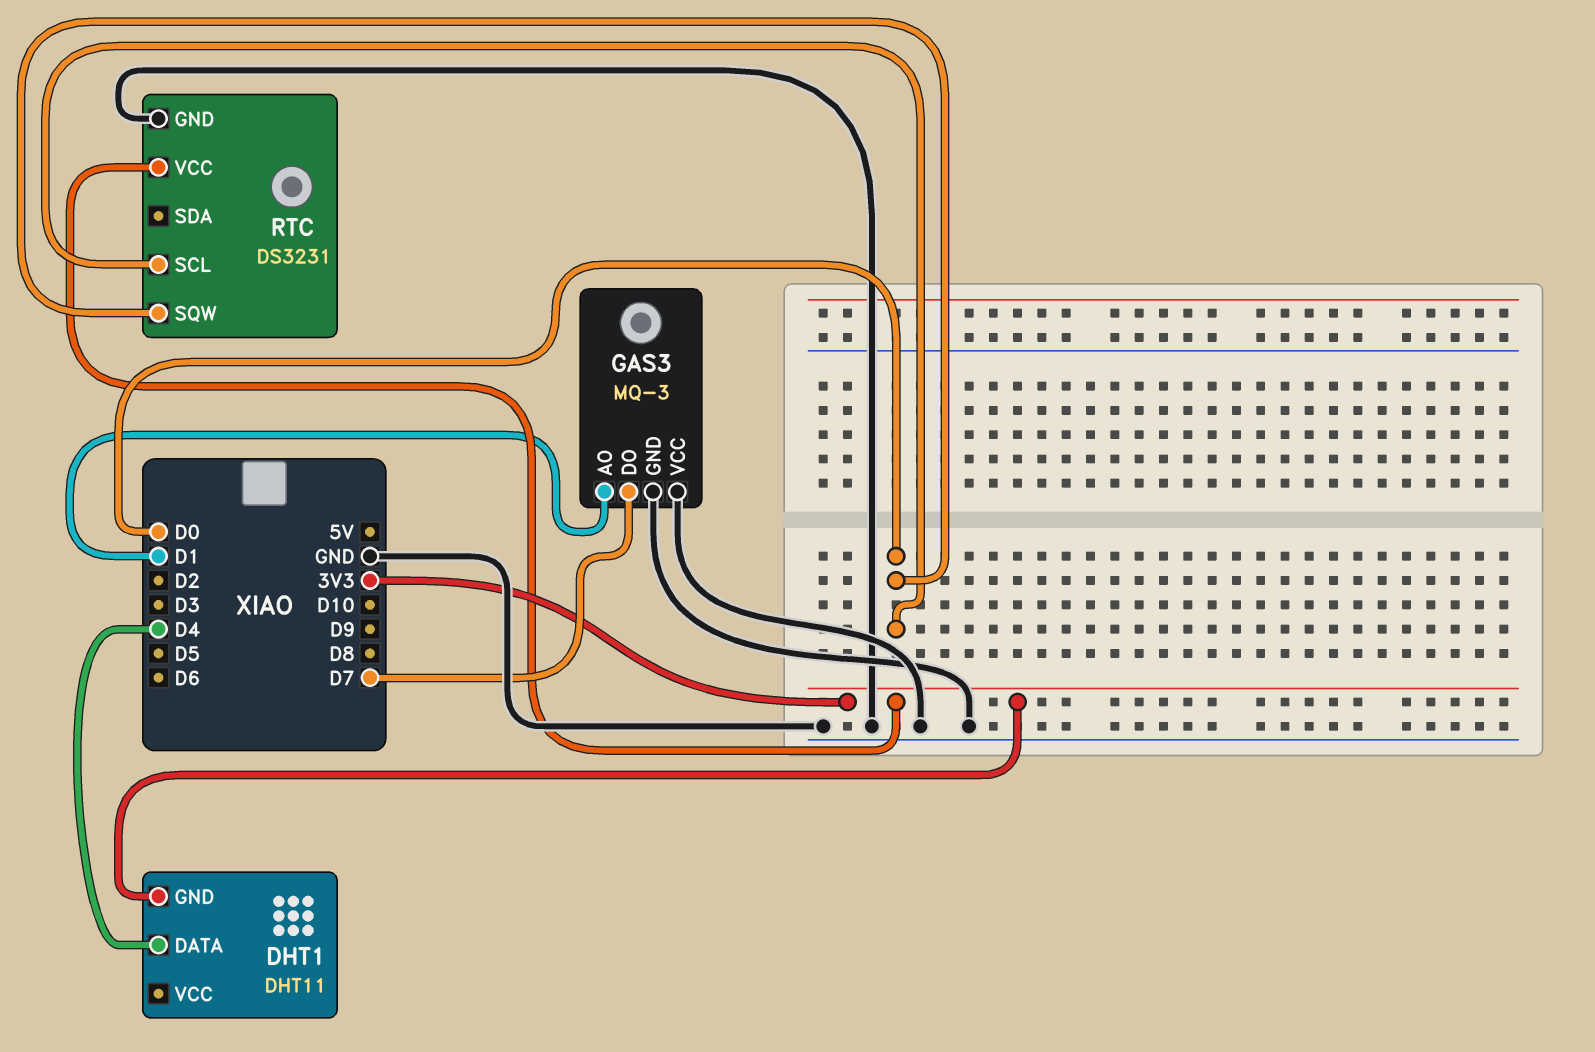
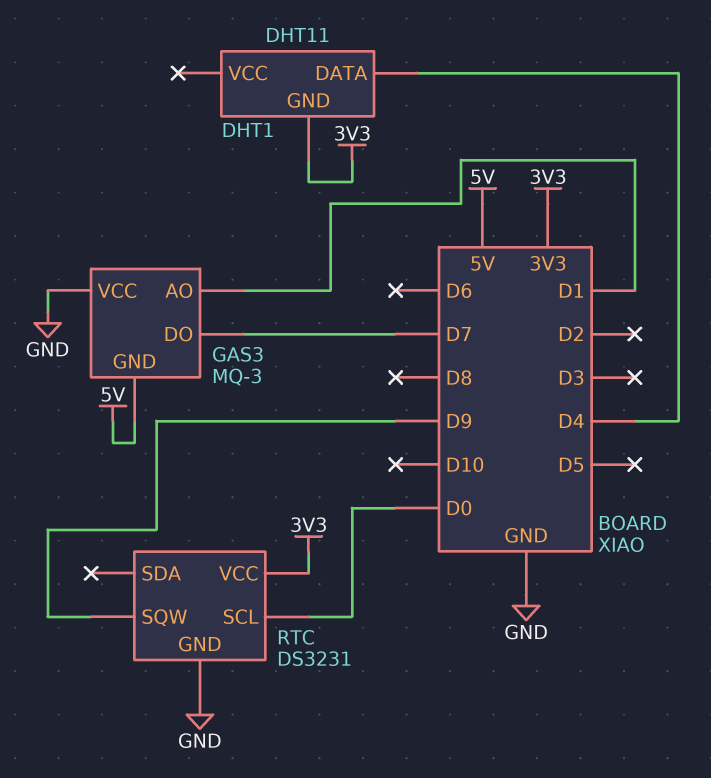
GAS3 pin GND: GND -> 5V
RTC pin SQW: D0 -> D9

